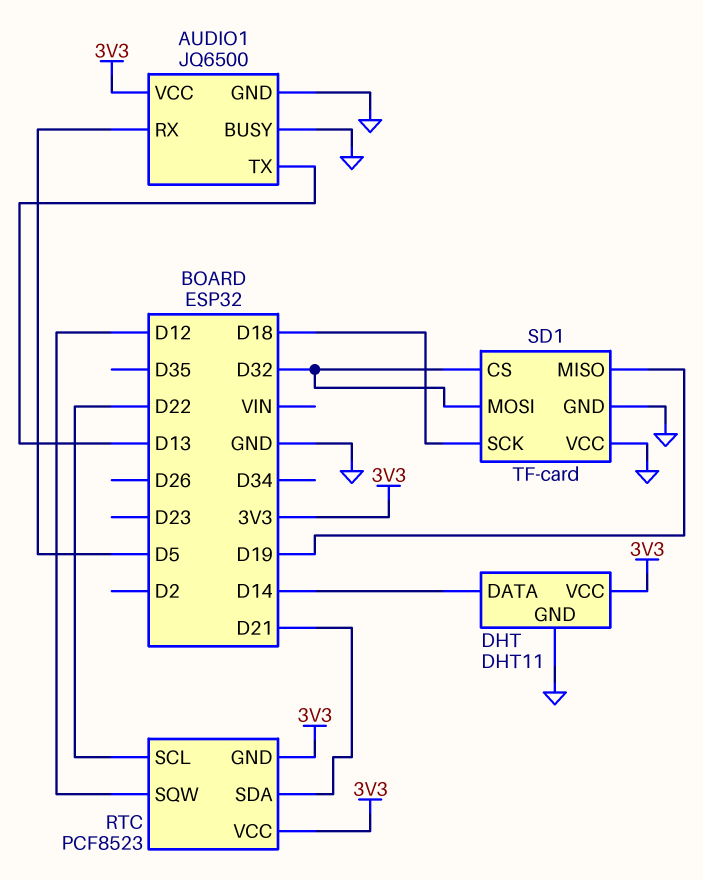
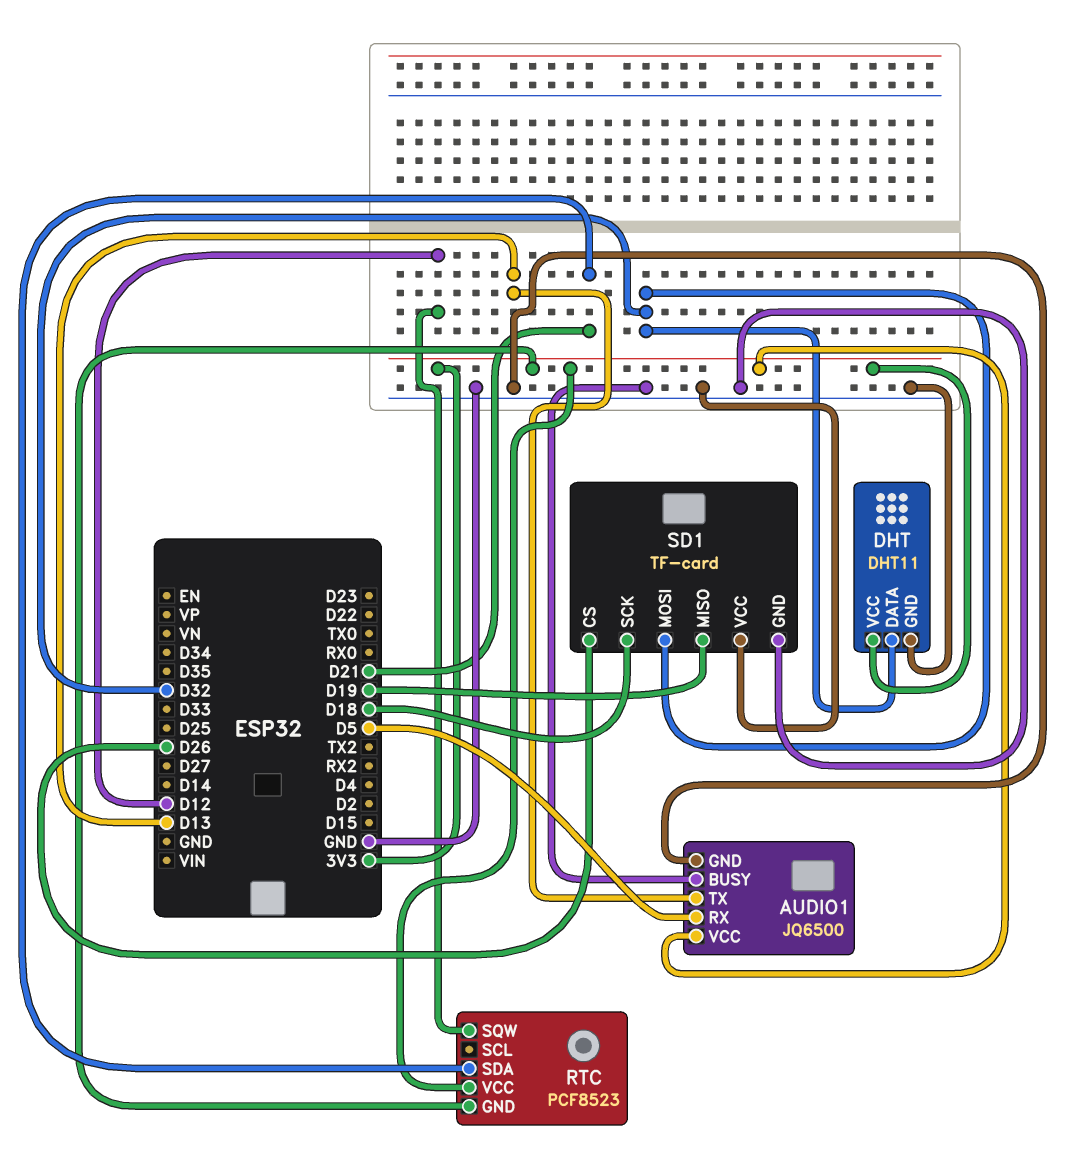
DHT pin DATA: D14 -> D32
RTC pin SCL: D22 -> none
SD1 pin CS: D32 -> D26

